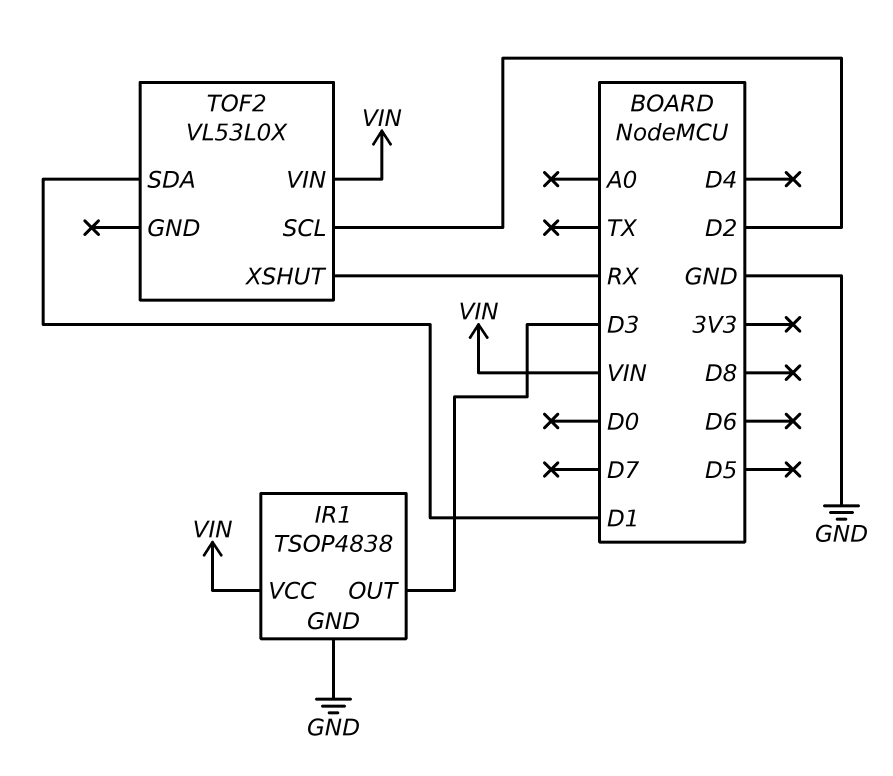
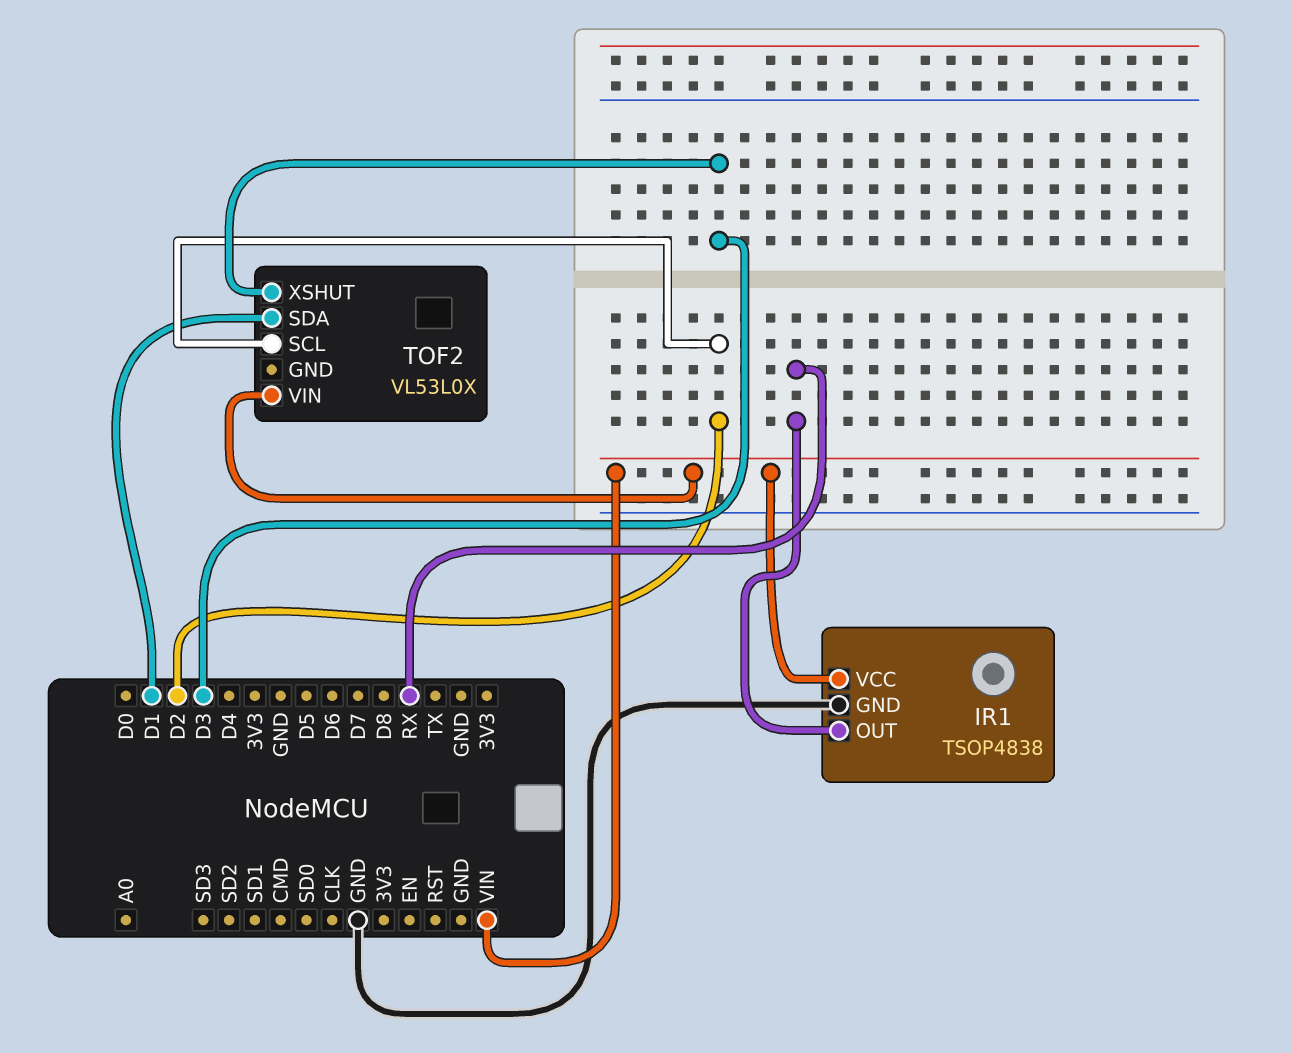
IR1 pin OUT: D3 -> RX
TOF2 pin XSHUT: RX -> D3

